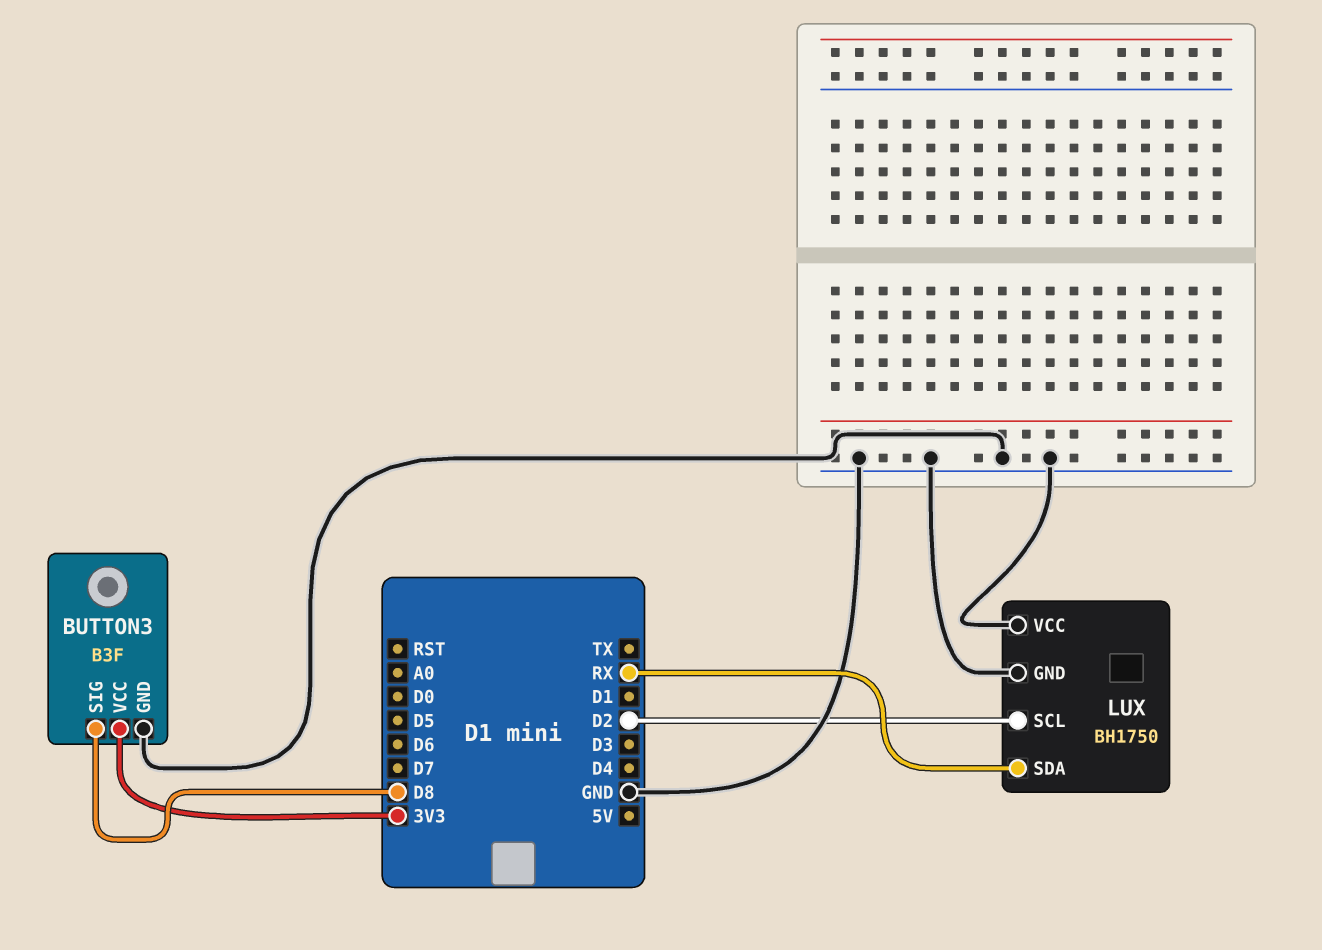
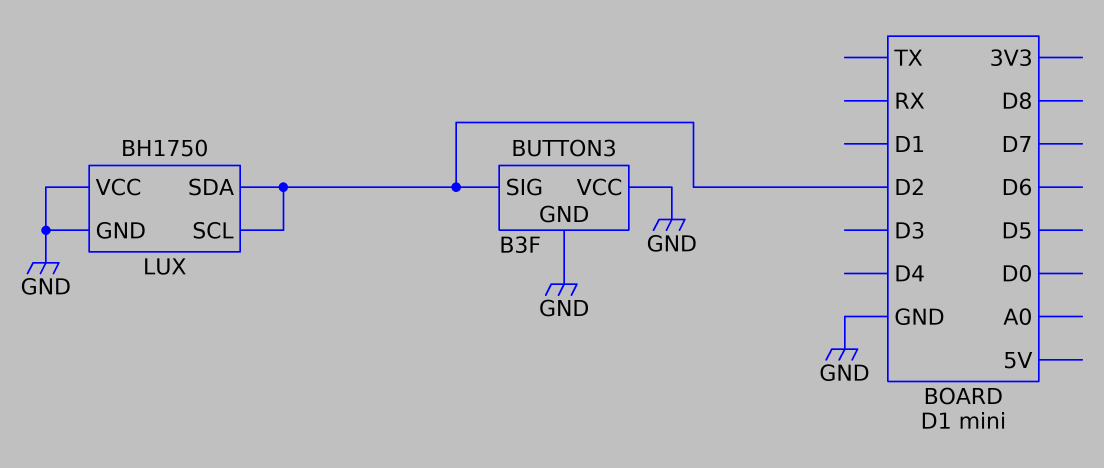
BUTTON3 pin SIG: D8 -> D2
BUTTON3 pin VCC: 3V3 -> GND
LUX pin SDA: RX -> D2

